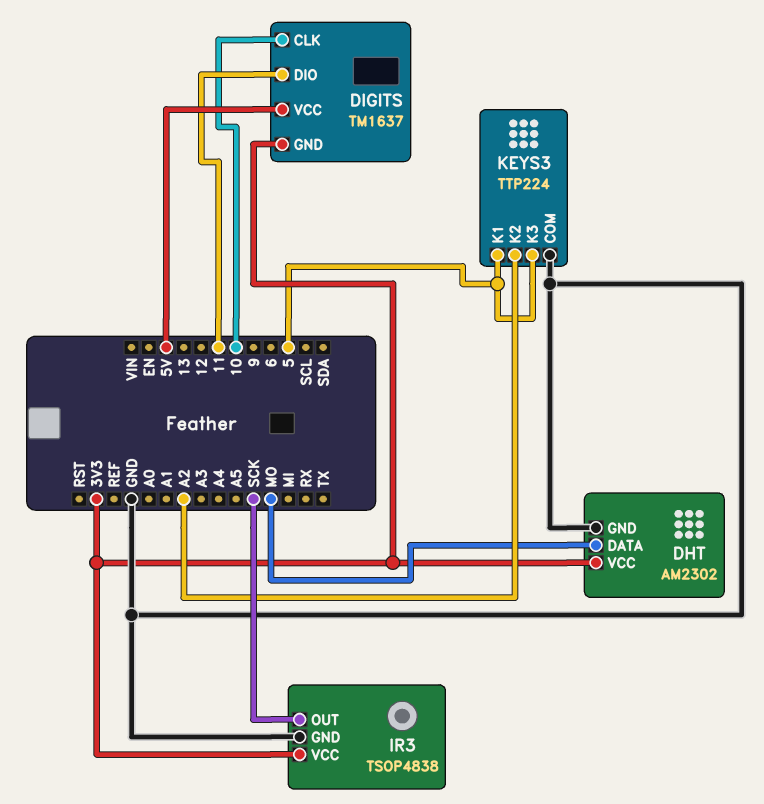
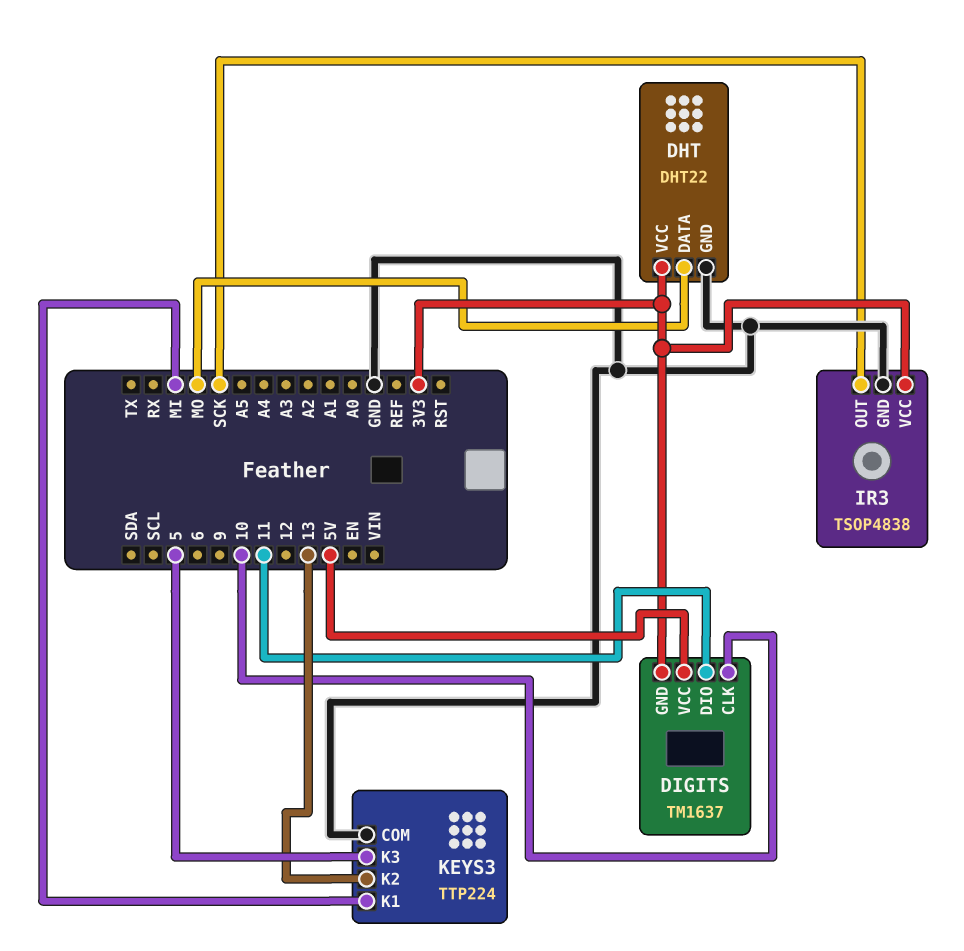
DHT: AM2302 -> DHT22
KEYS3 pin K1: 5 -> MI
KEYS3 pin K2: A2 -> 13

